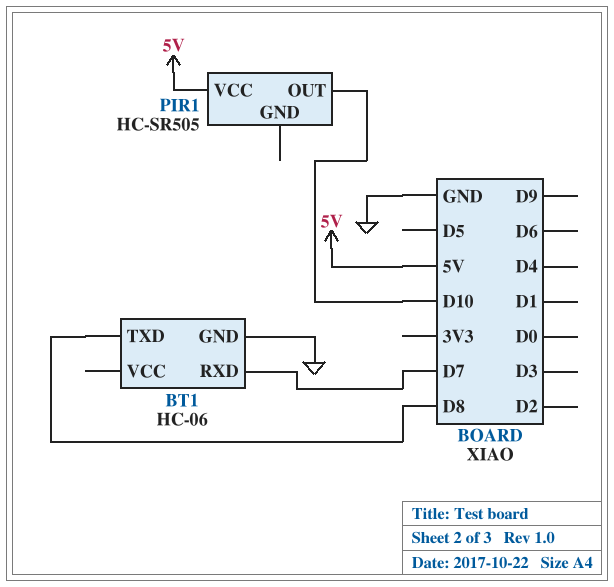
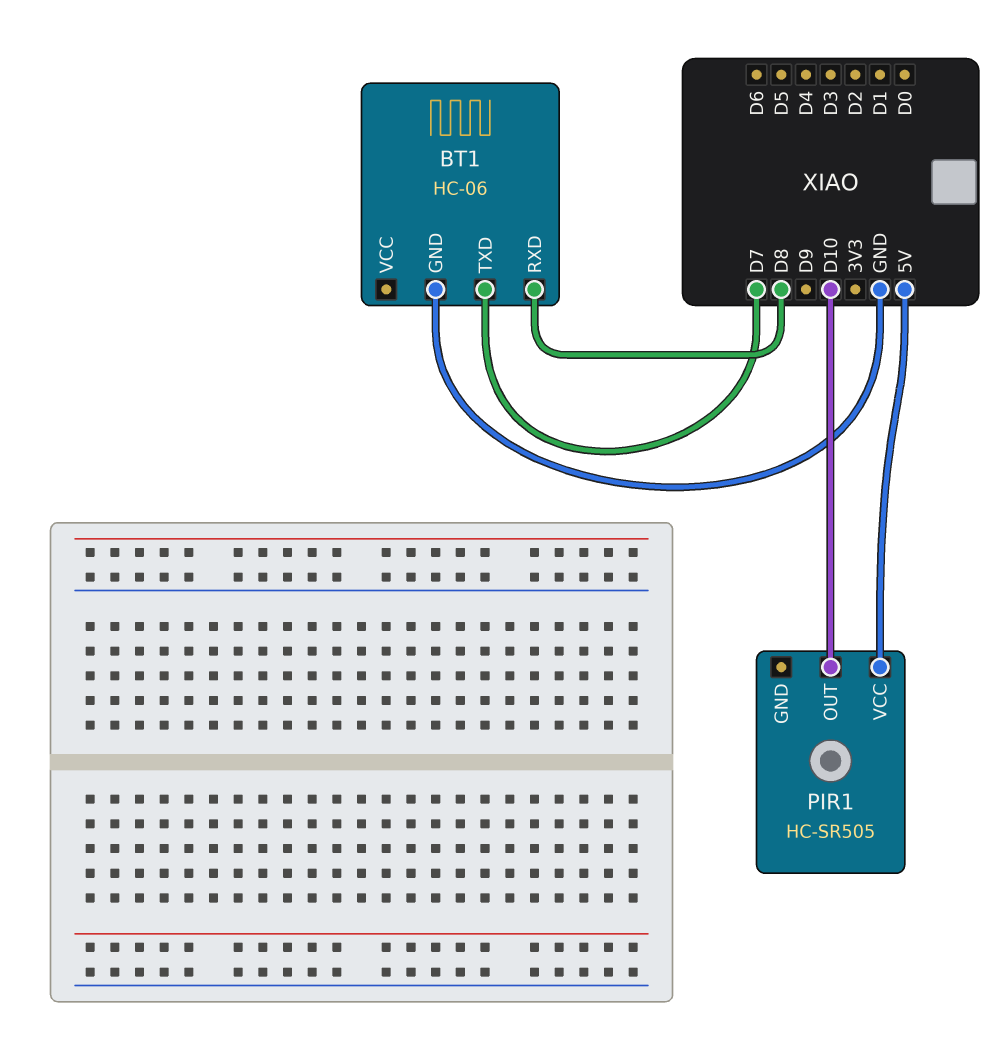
BT1 pin RXD: D7 -> D8
BT1 pin TXD: D8 -> D7

